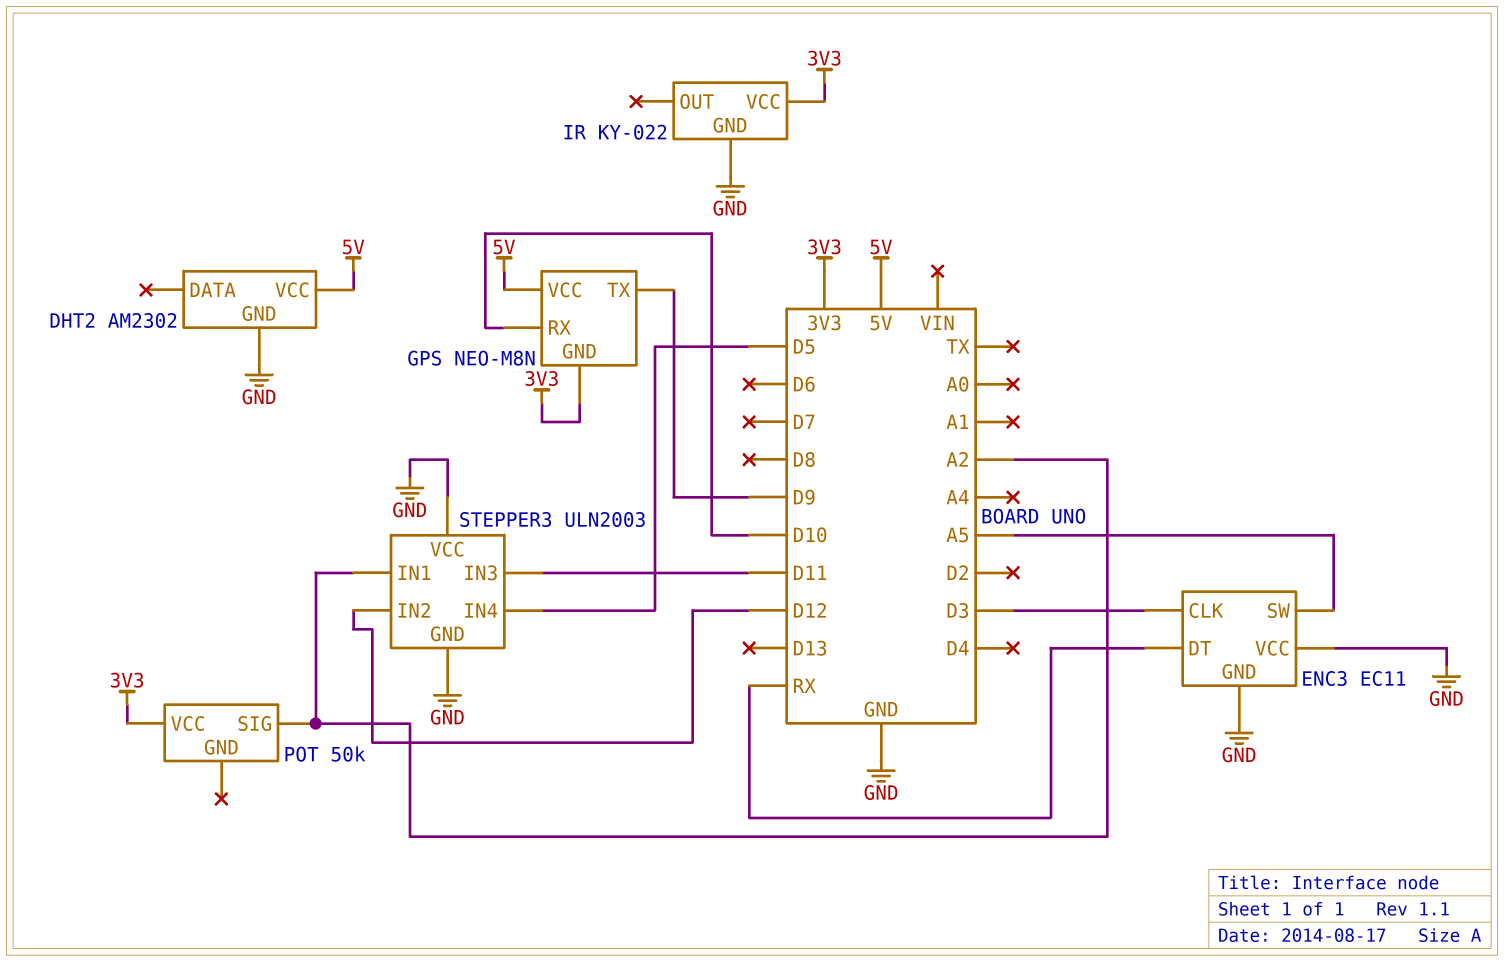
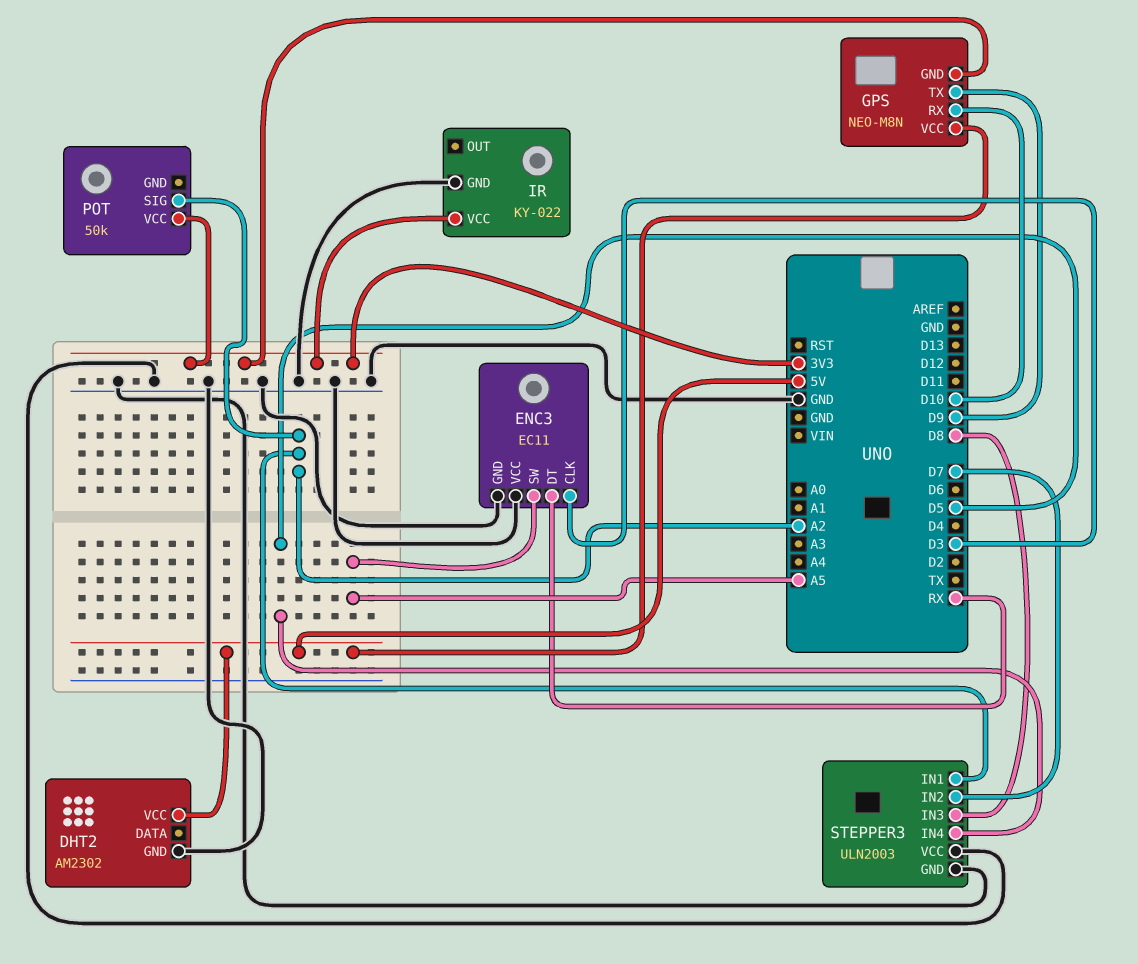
STEPPER3 pin IN2: D12 -> D7
STEPPER3 pin IN3: D11 -> D8

